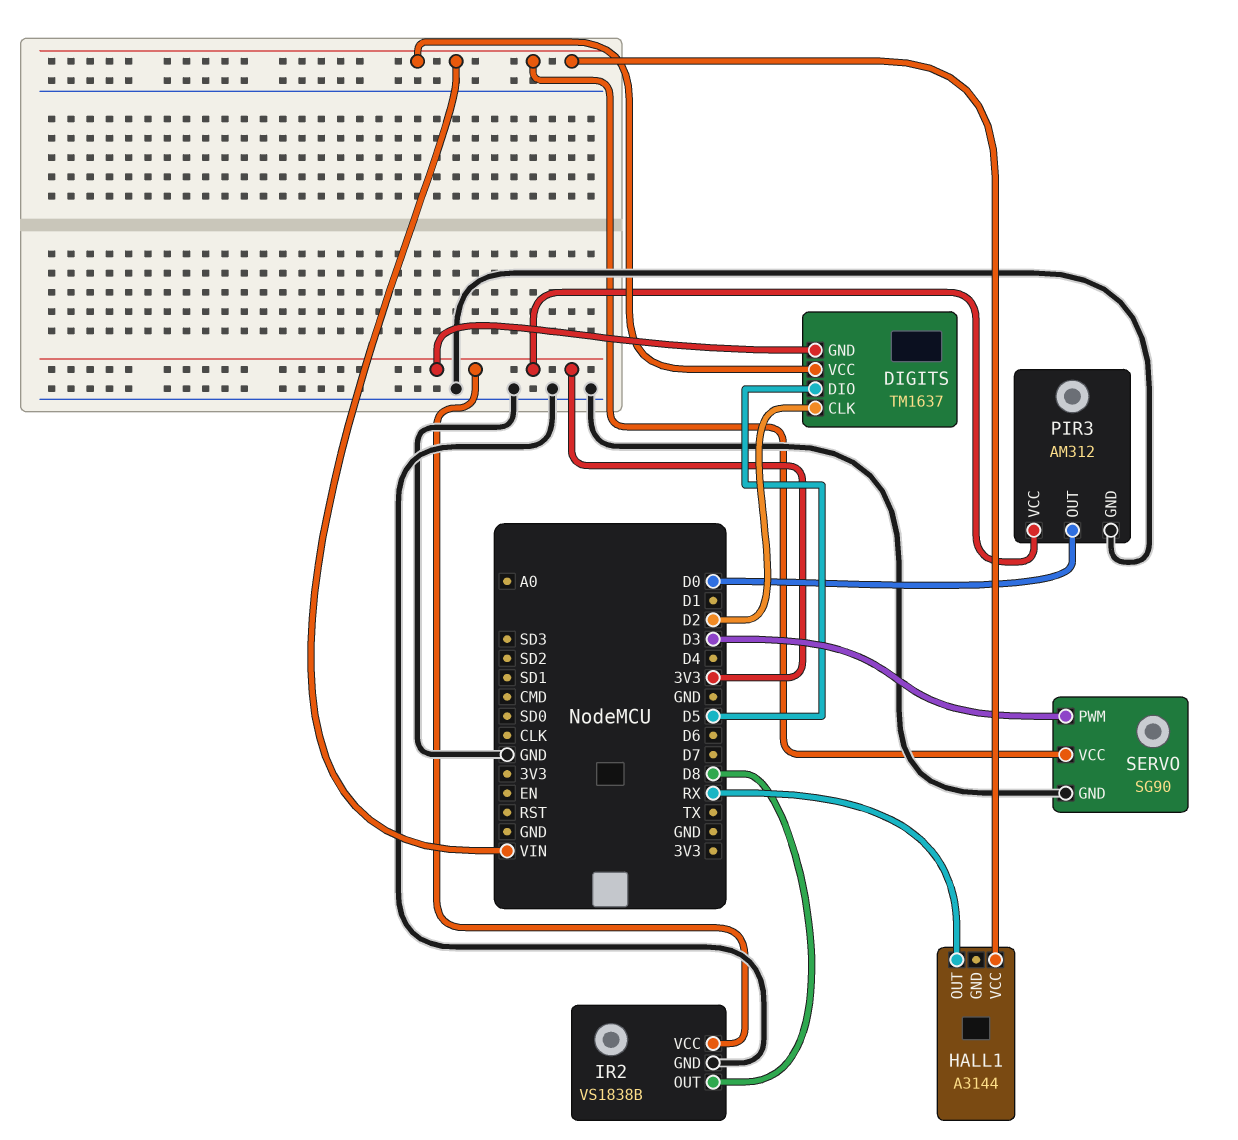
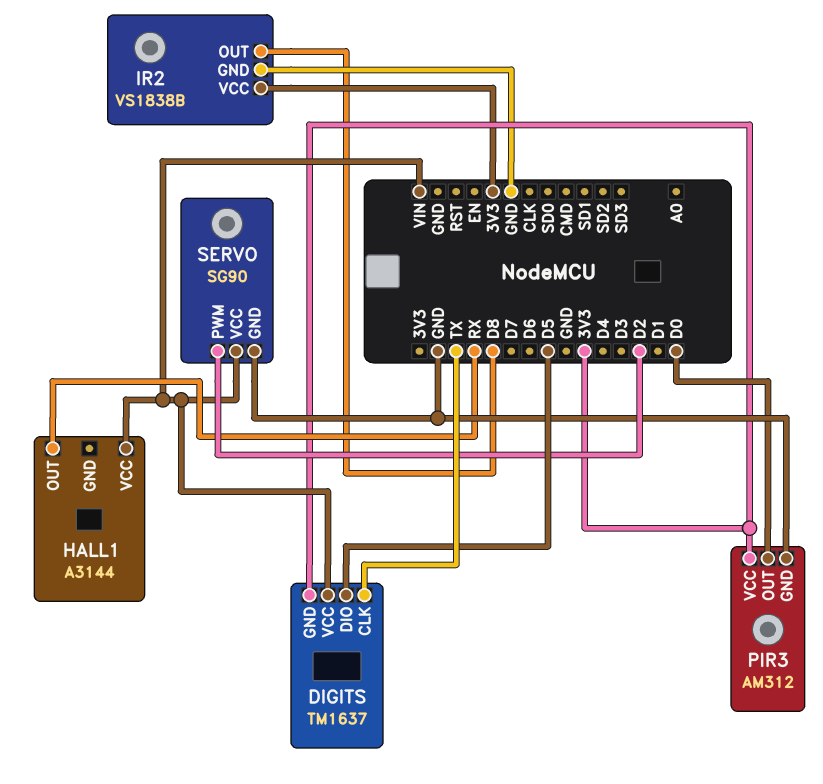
DIGITS pin CLK: D2 -> TX
SERVO pin PWM: D3 -> D2

